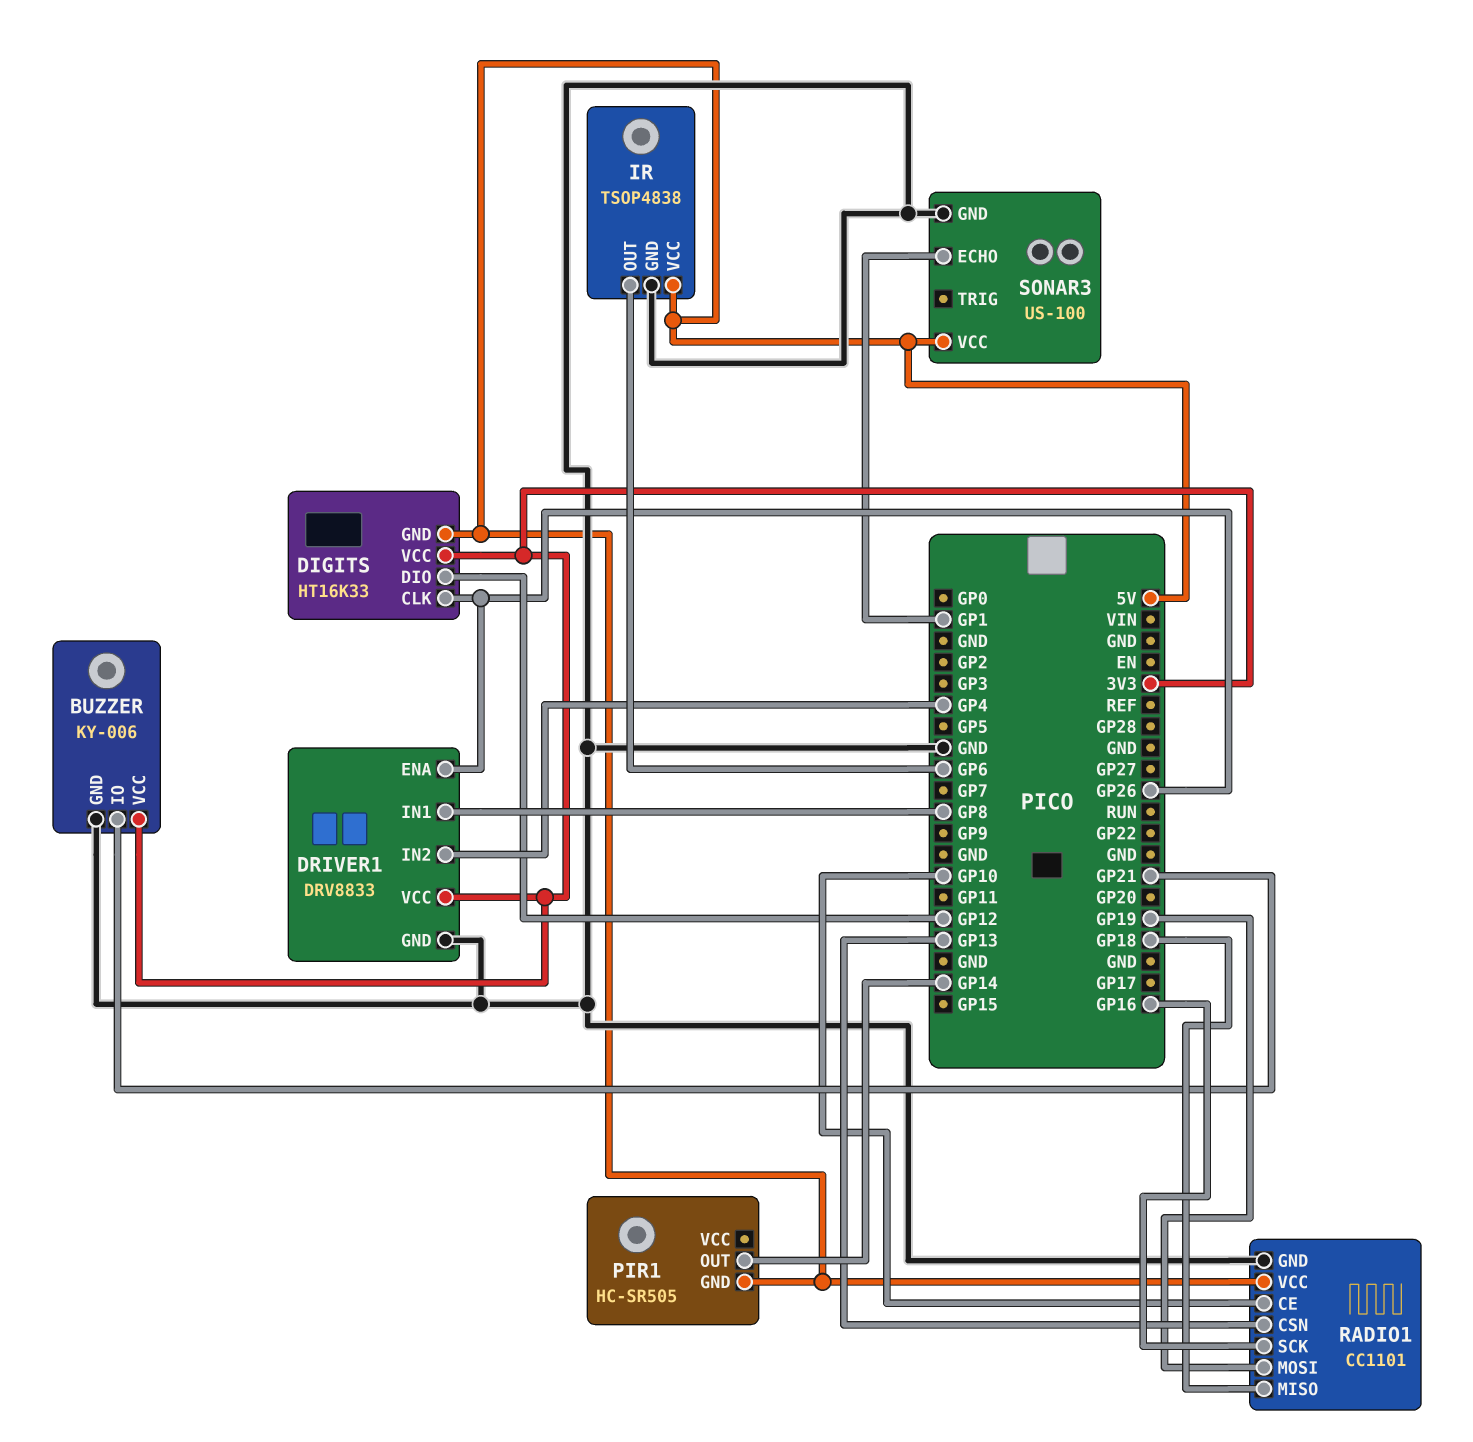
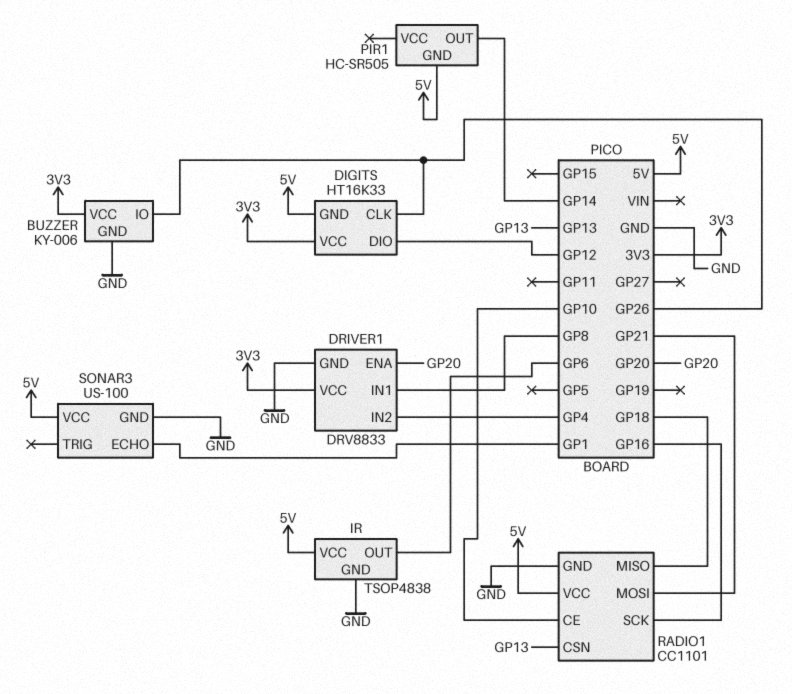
BUZZER pin IO: GP21 -> GP26
DRIVER1 pin ENA: GP26 -> GP20
RADIO1 pin MOSI: GP19 -> GP21

